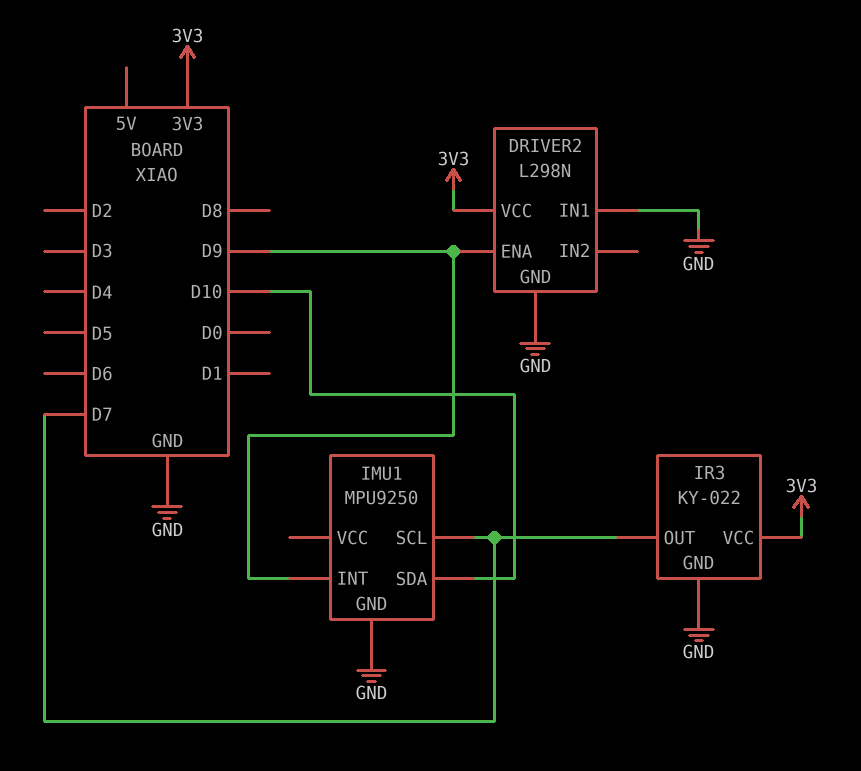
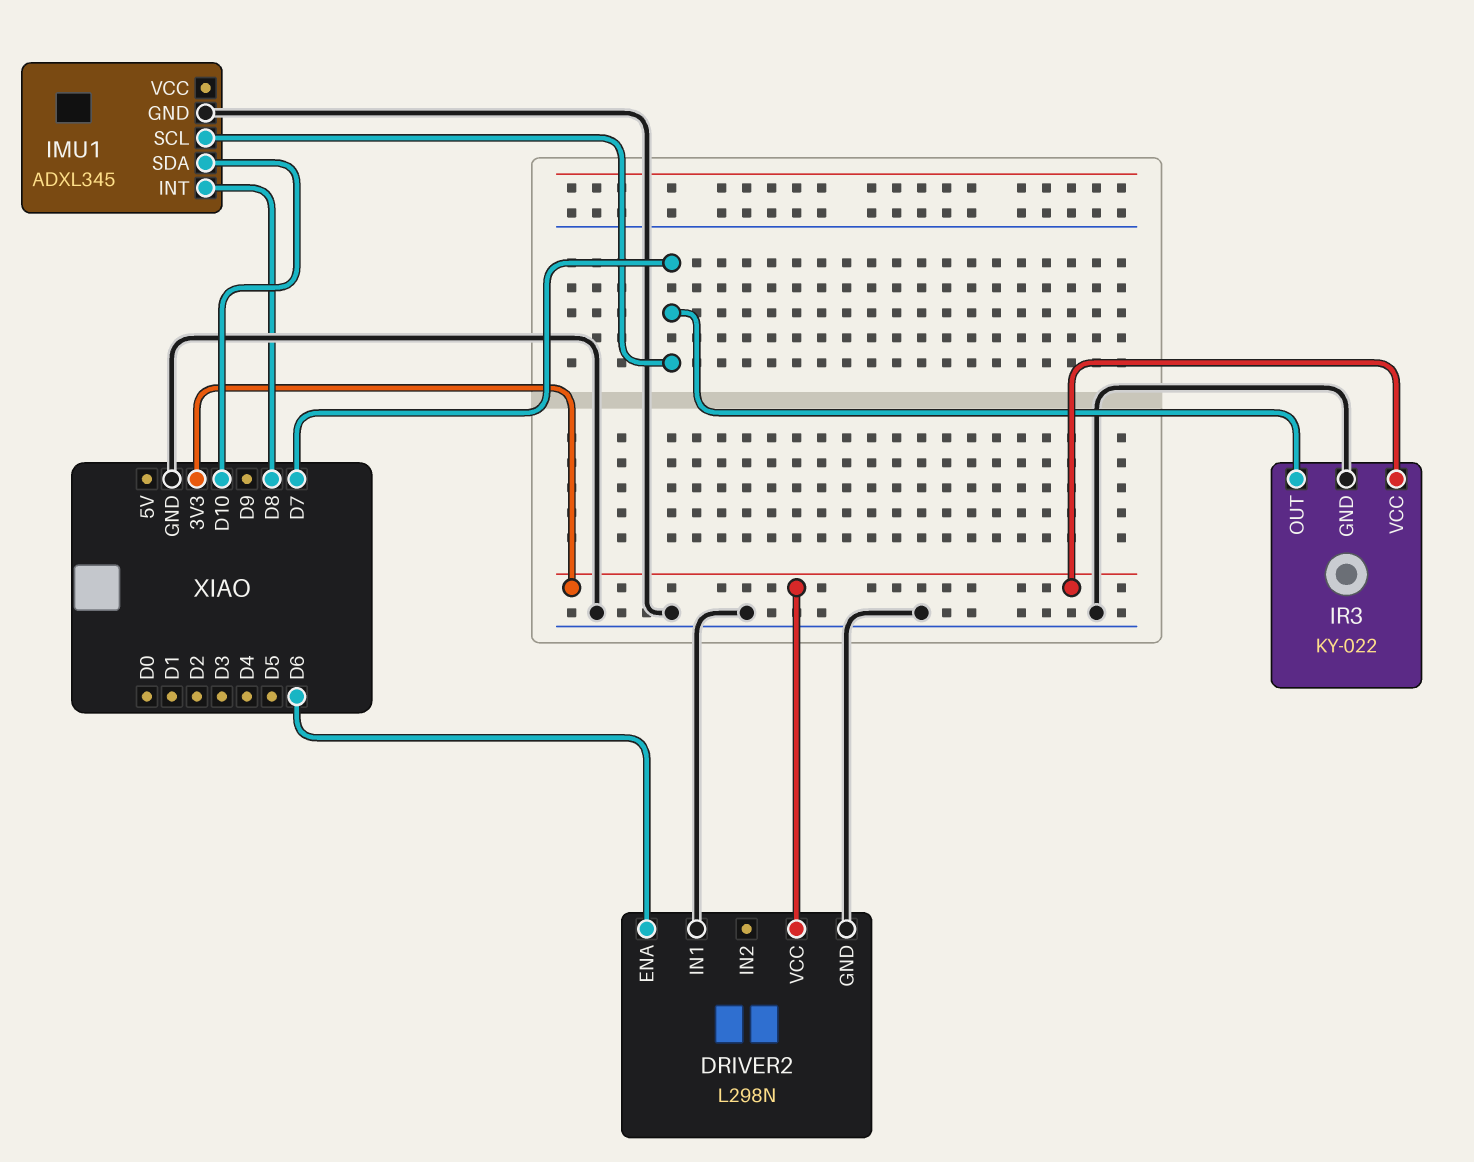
DRIVER2 pin ENA: D9 -> D6
IMU1: MPU9250 -> ADXL345
IMU1 pin INT: D9 -> D8

